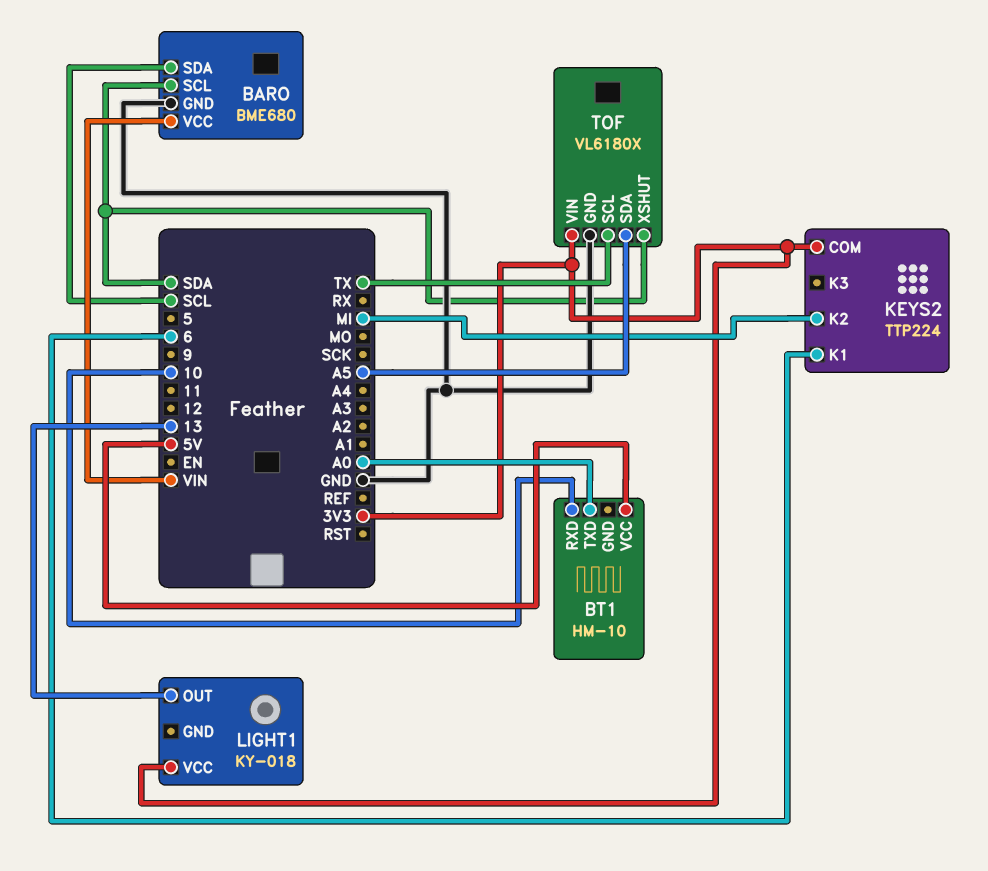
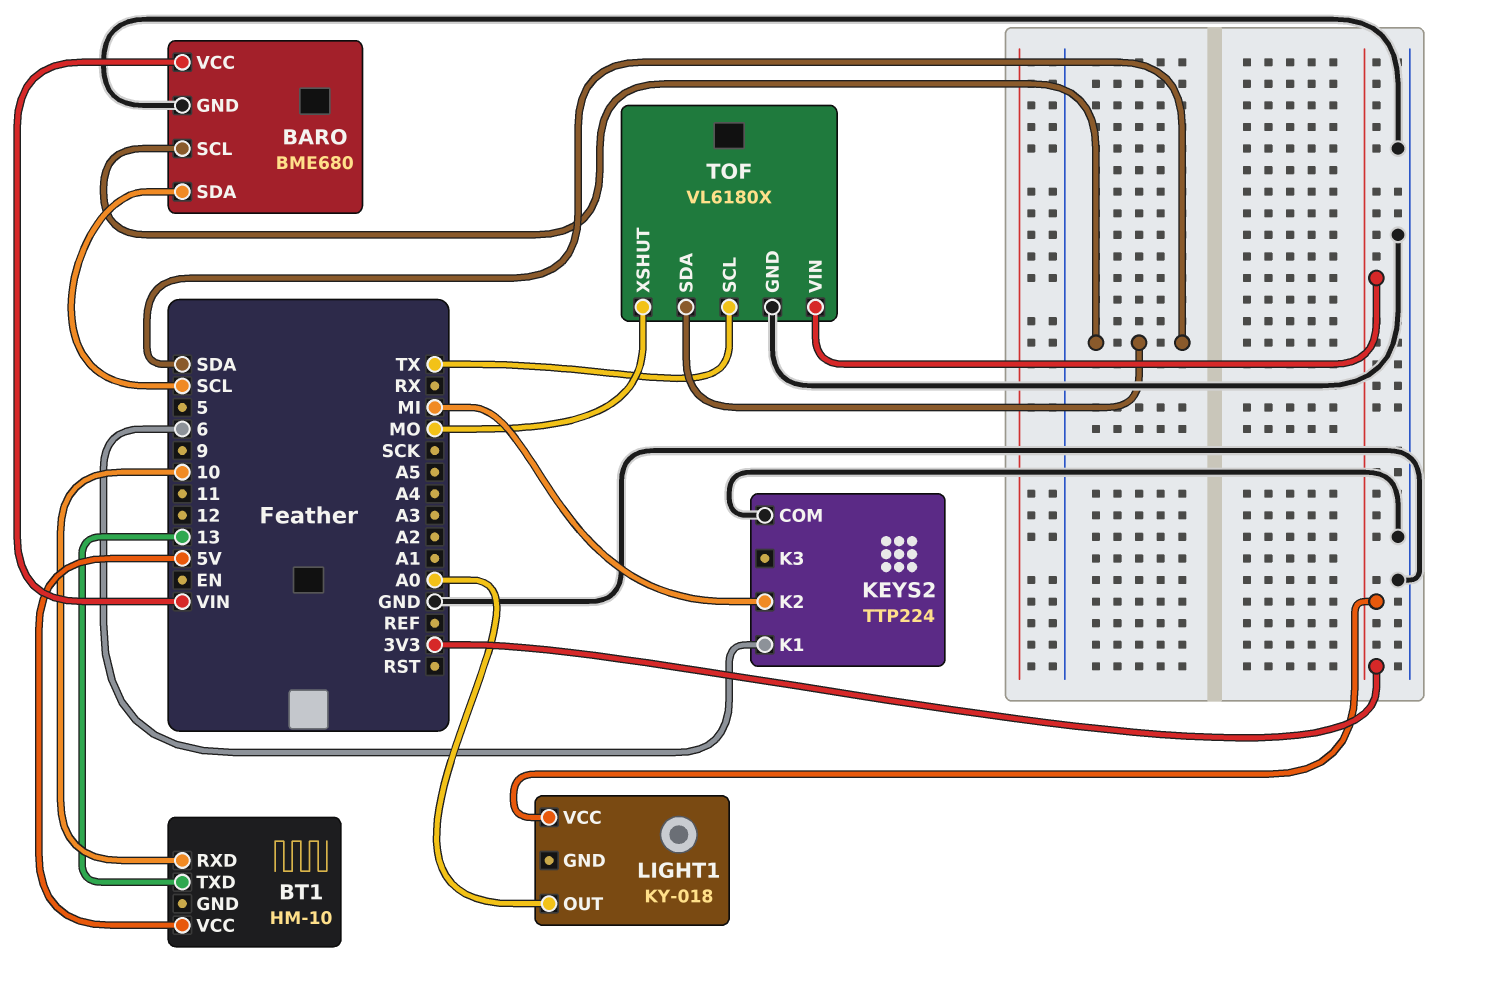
BT1 pin TXD: A0 -> 13
KEYS2 pin COM: 3V3 -> GND
LIGHT1 pin OUT: 13 -> A0
TOF pin SDA: A5 -> SDA
TOF pin XSHUT: SDA -> MO

